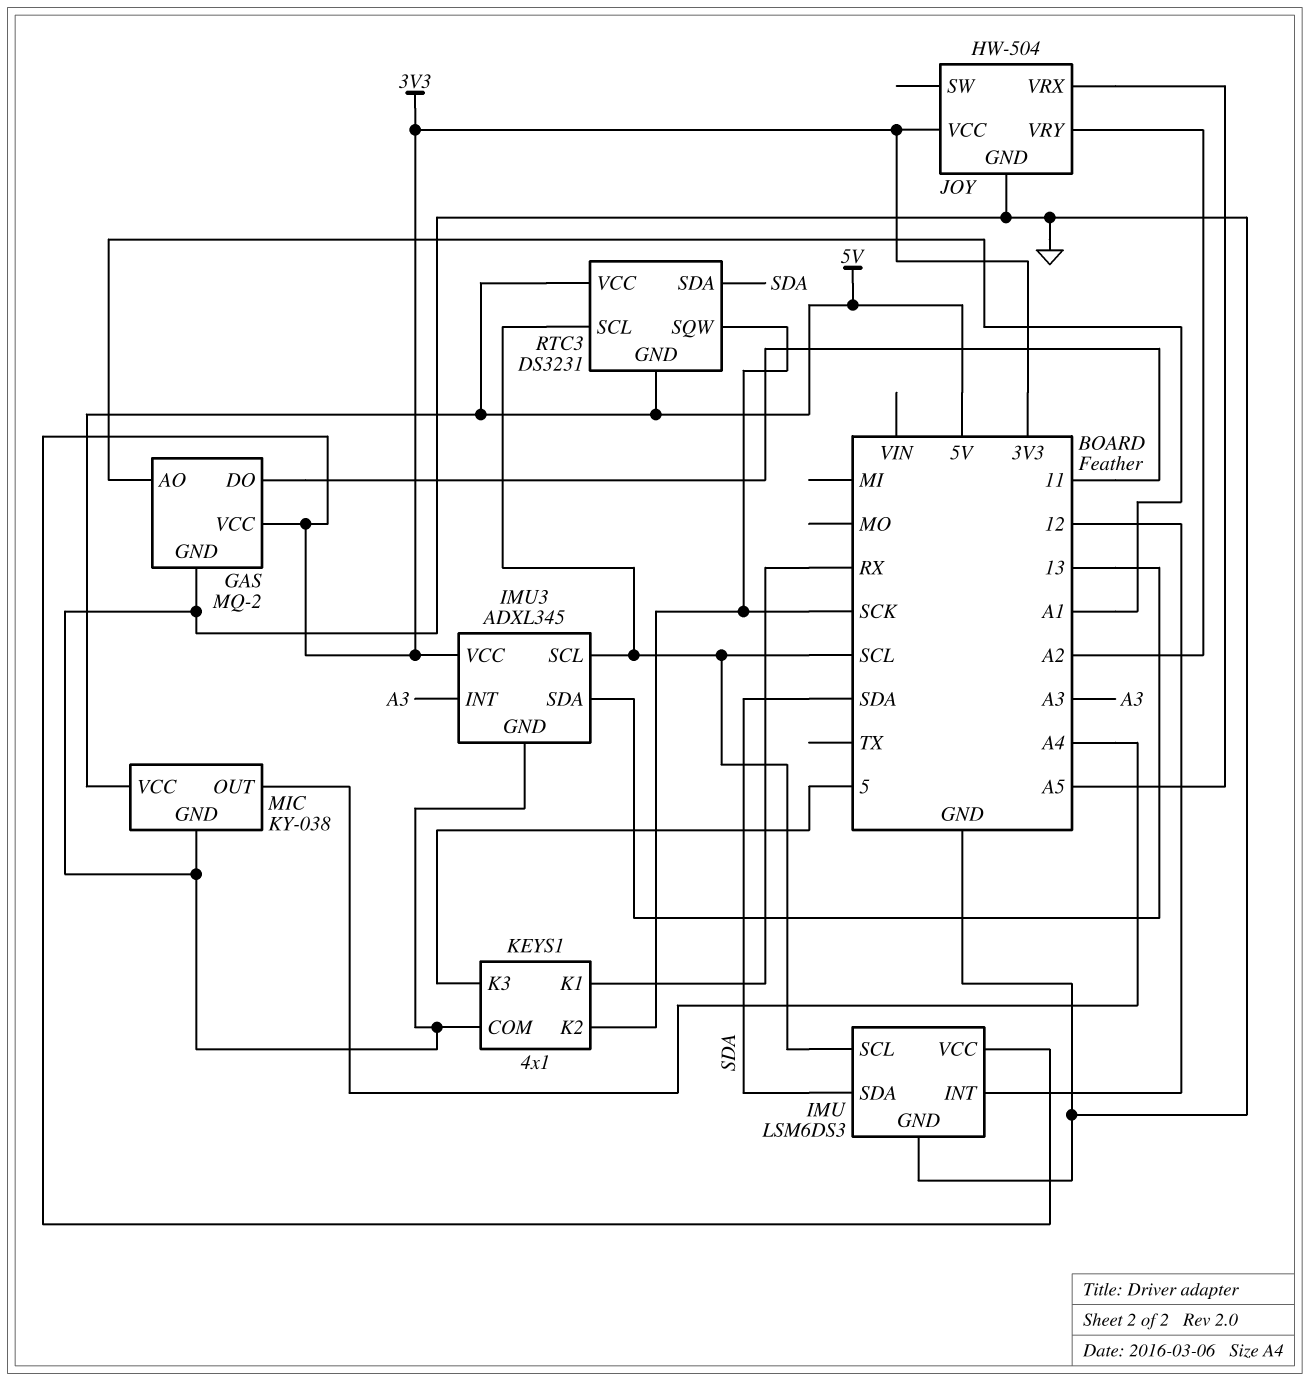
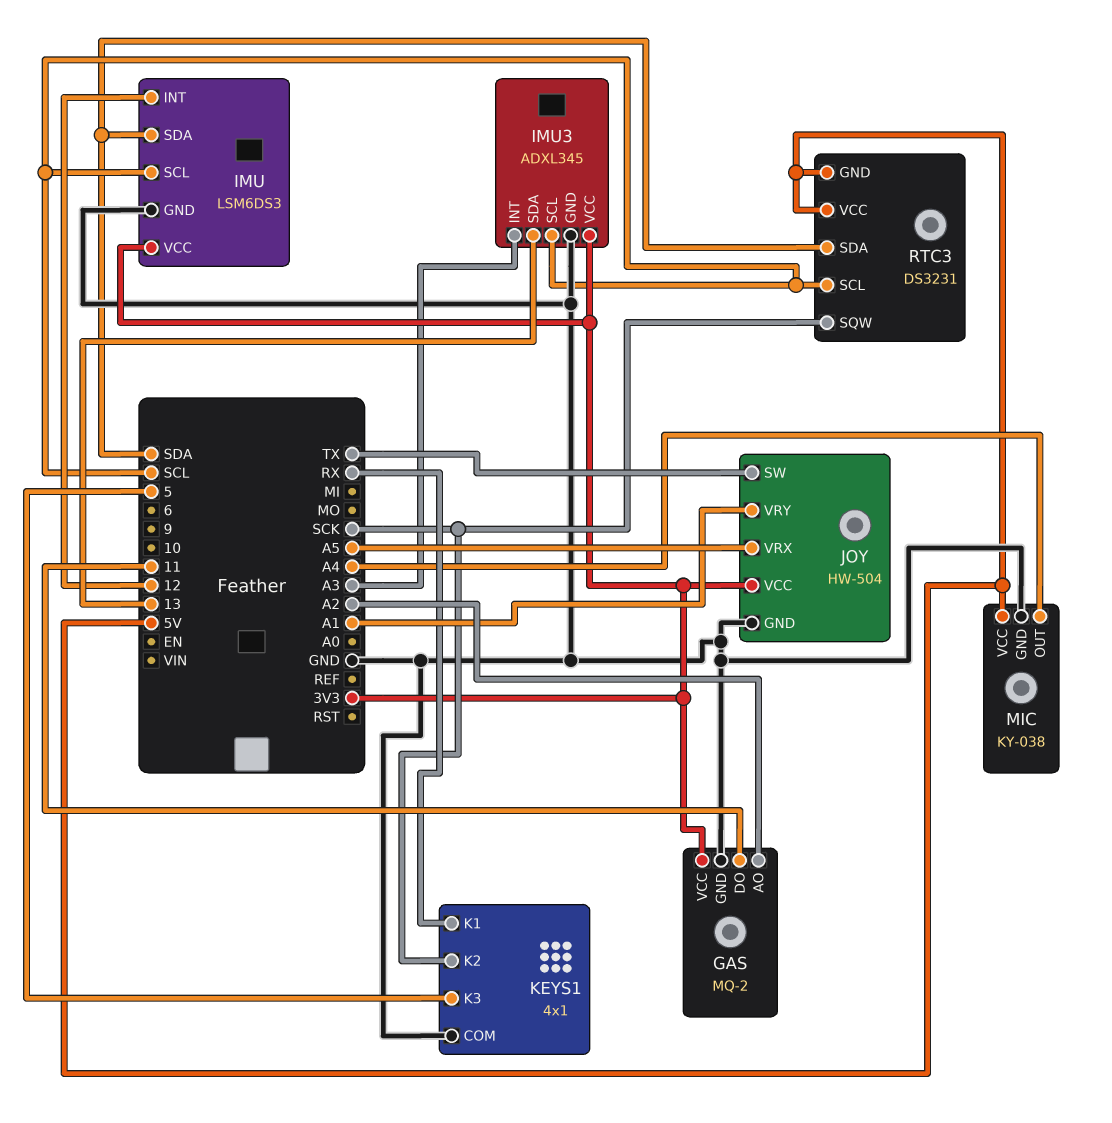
GAS pin AO: A1 -> A2
JOY pin SW: none -> TX
JOY pin VRY: A2 -> A1

